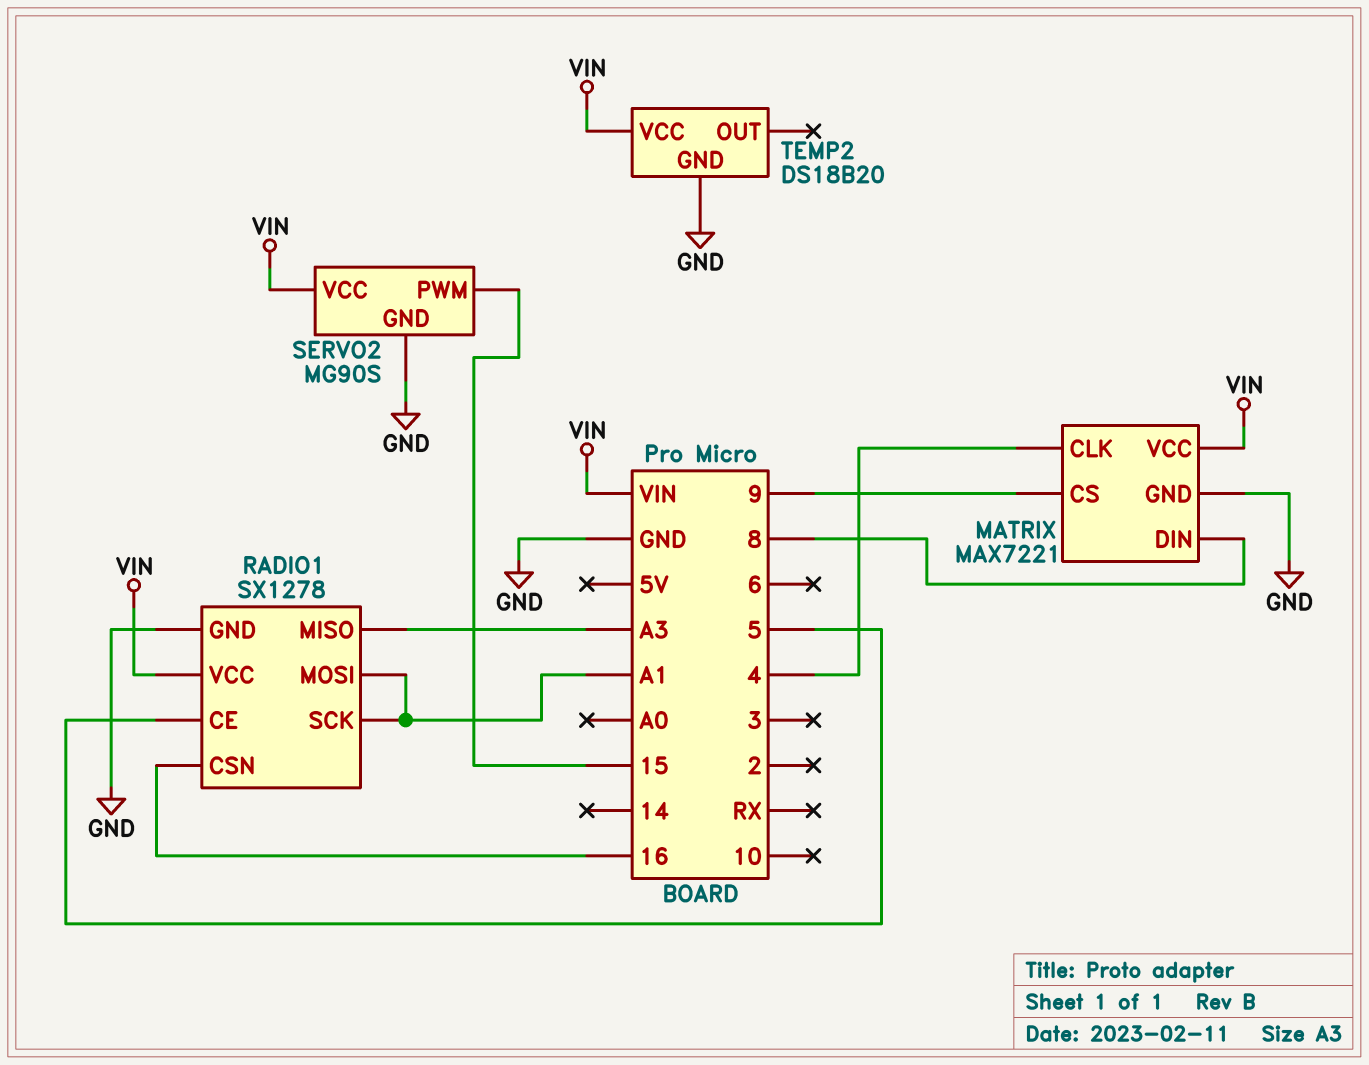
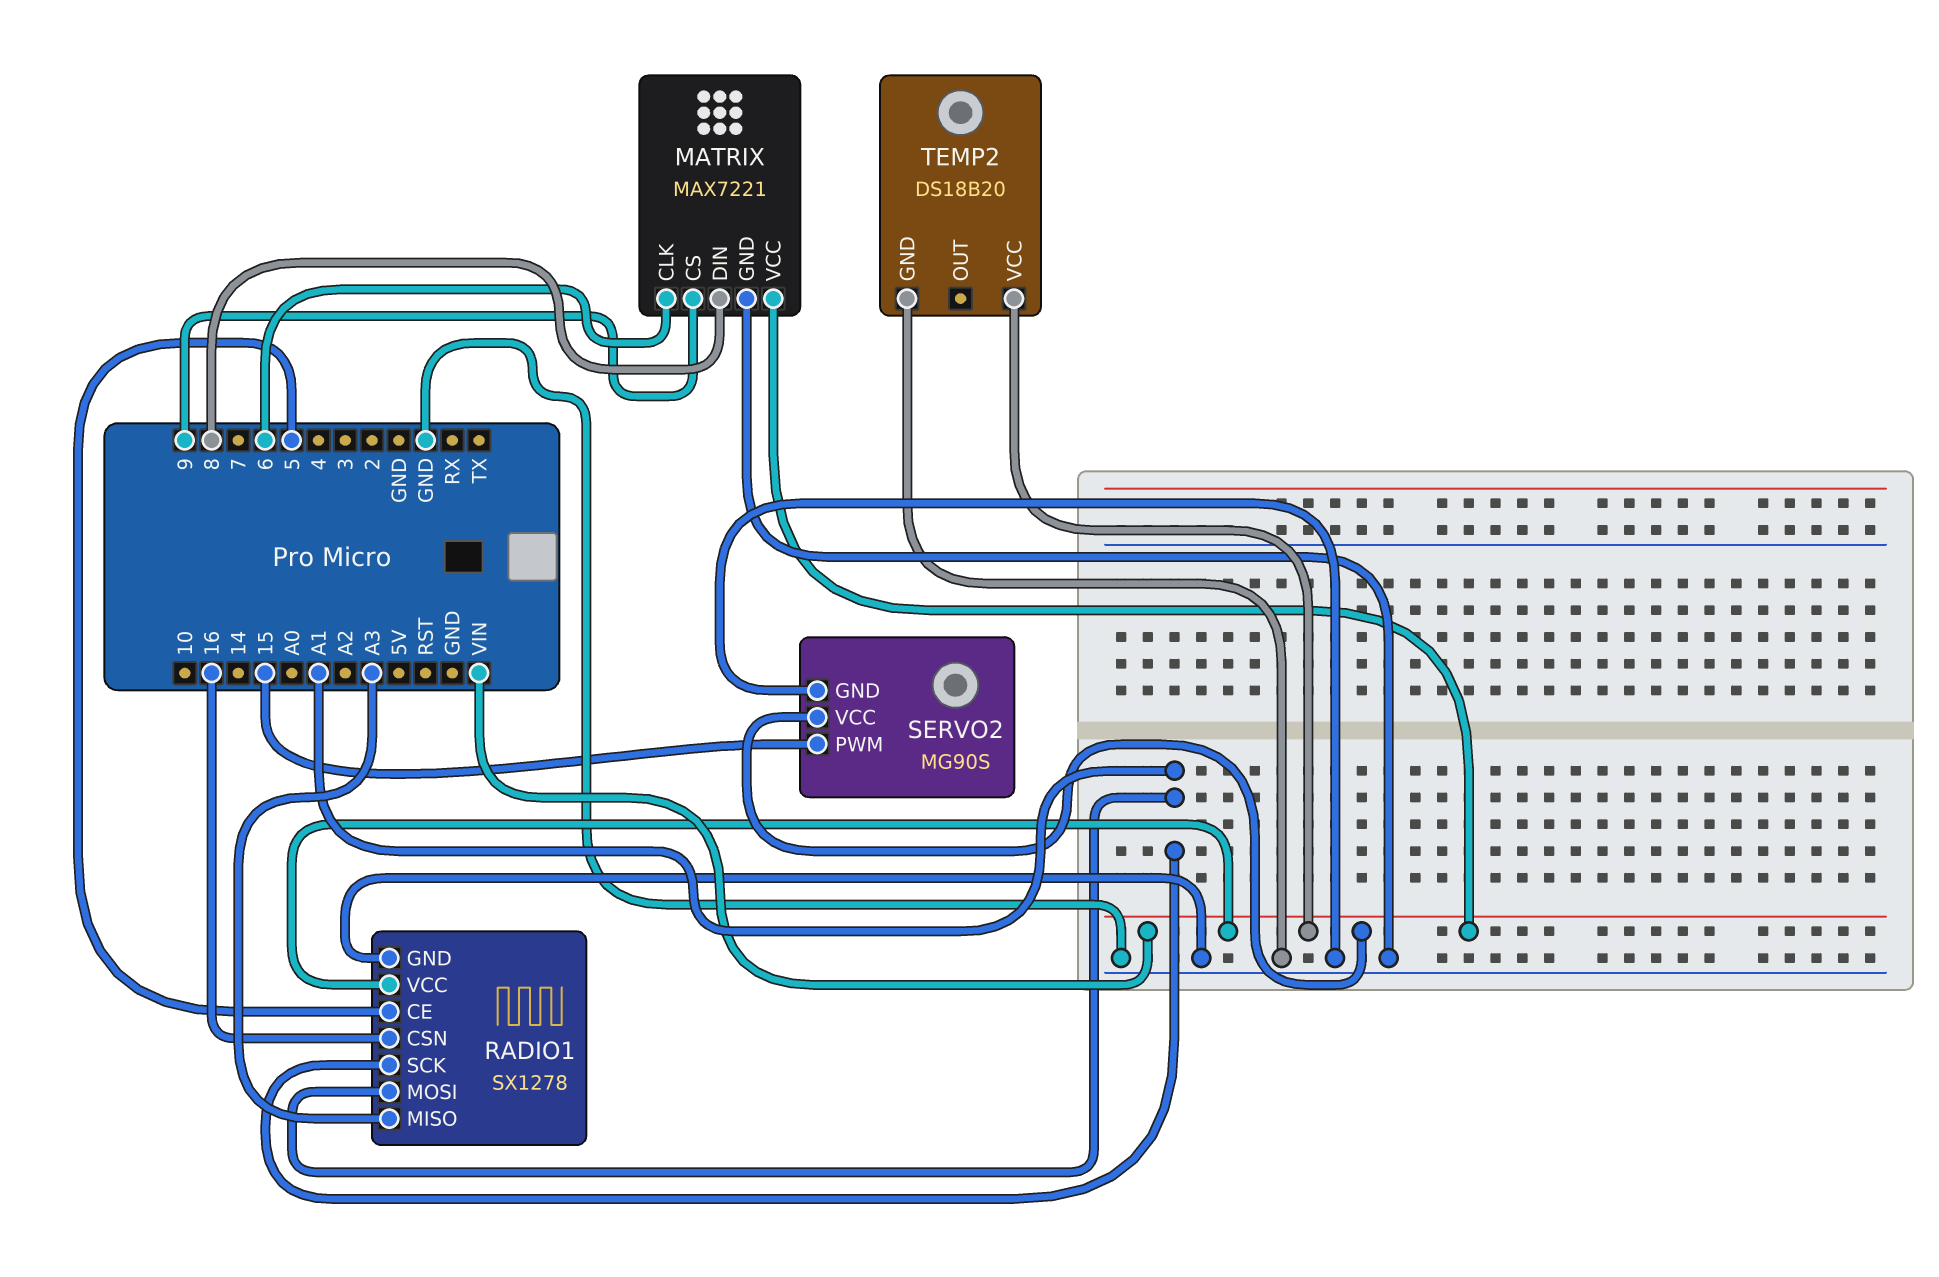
MATRIX pin CLK: 4 -> 6

